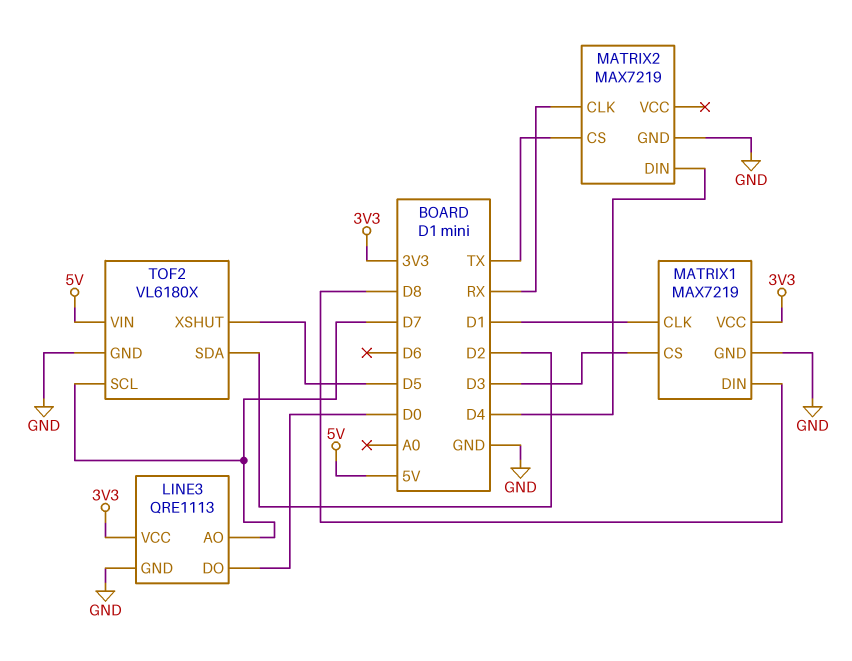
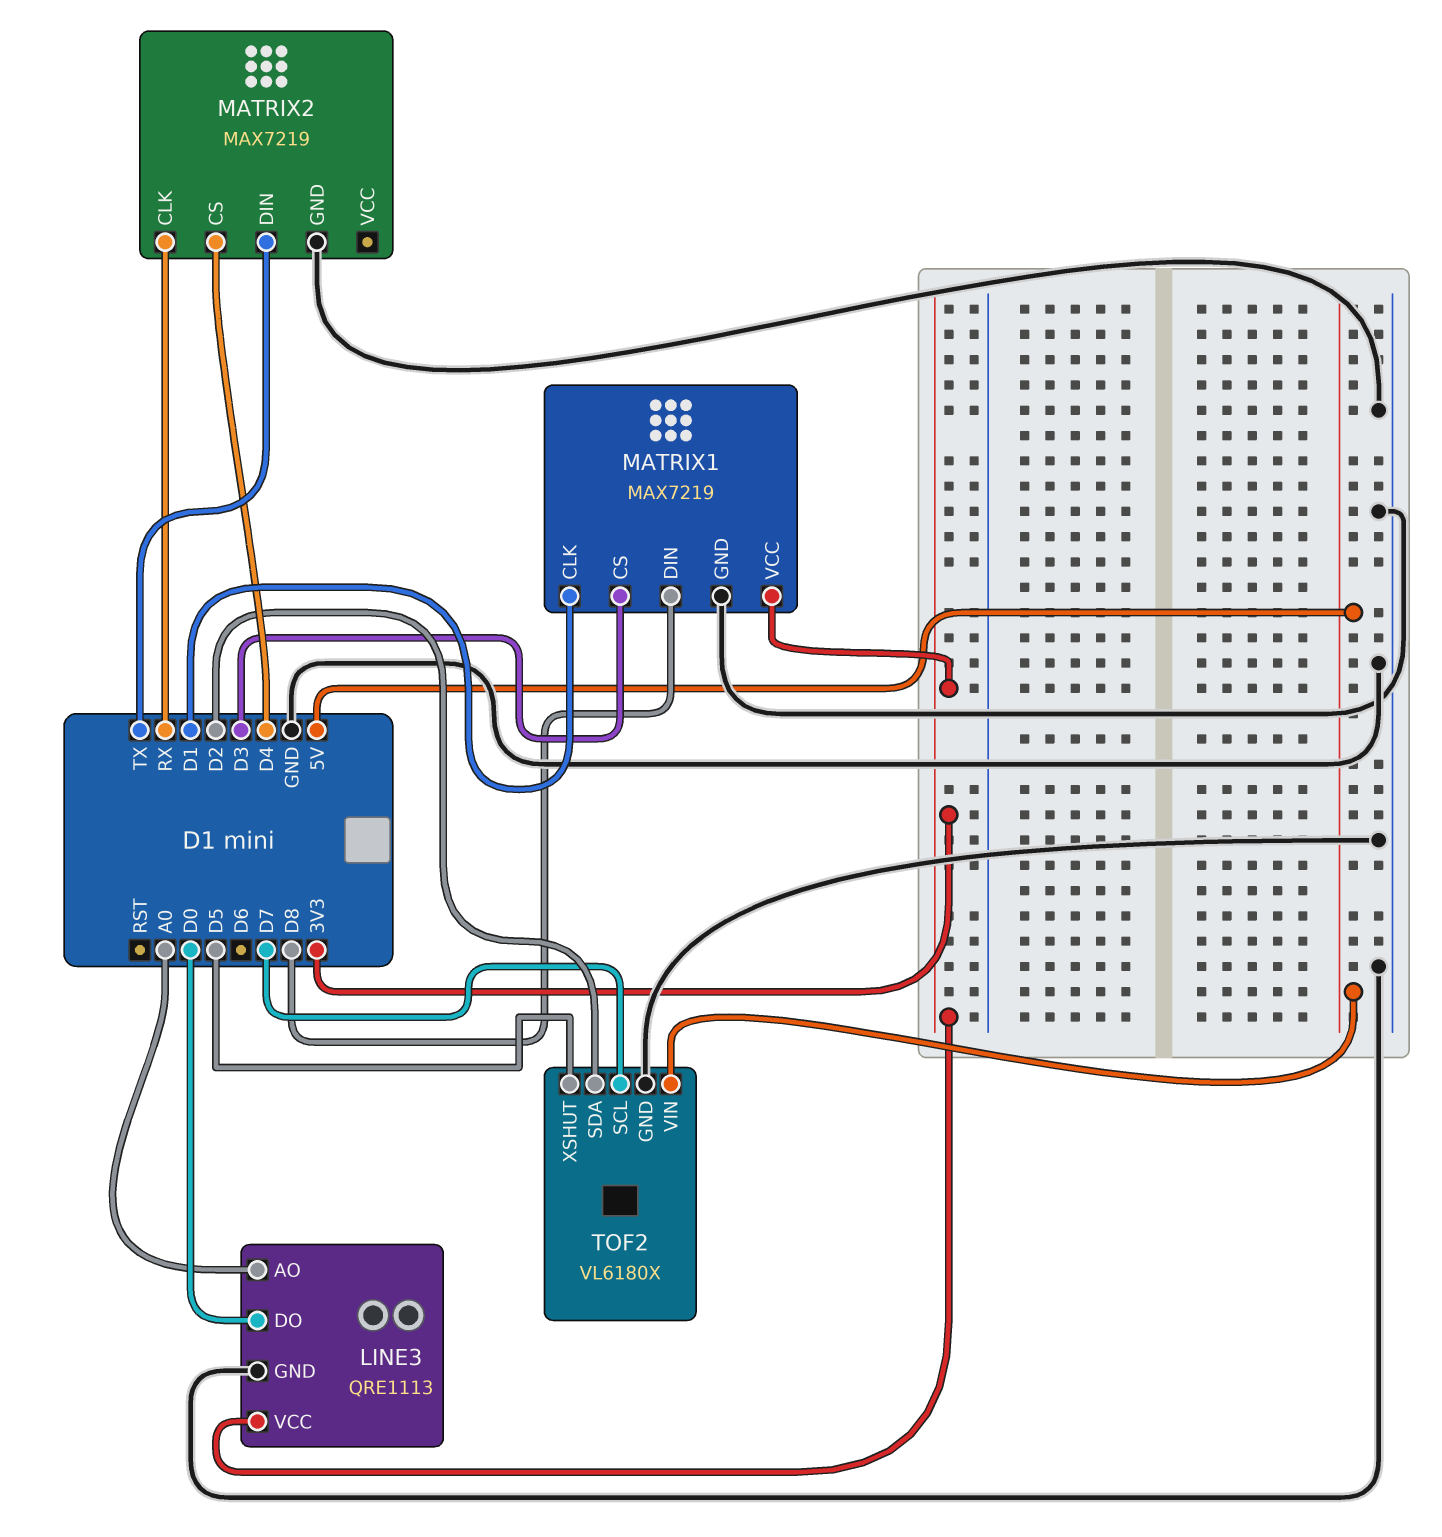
LINE3 pin AO: D7 -> A0
MATRIX2 pin CS: TX -> D4
MATRIX2 pin DIN: D4 -> TX

